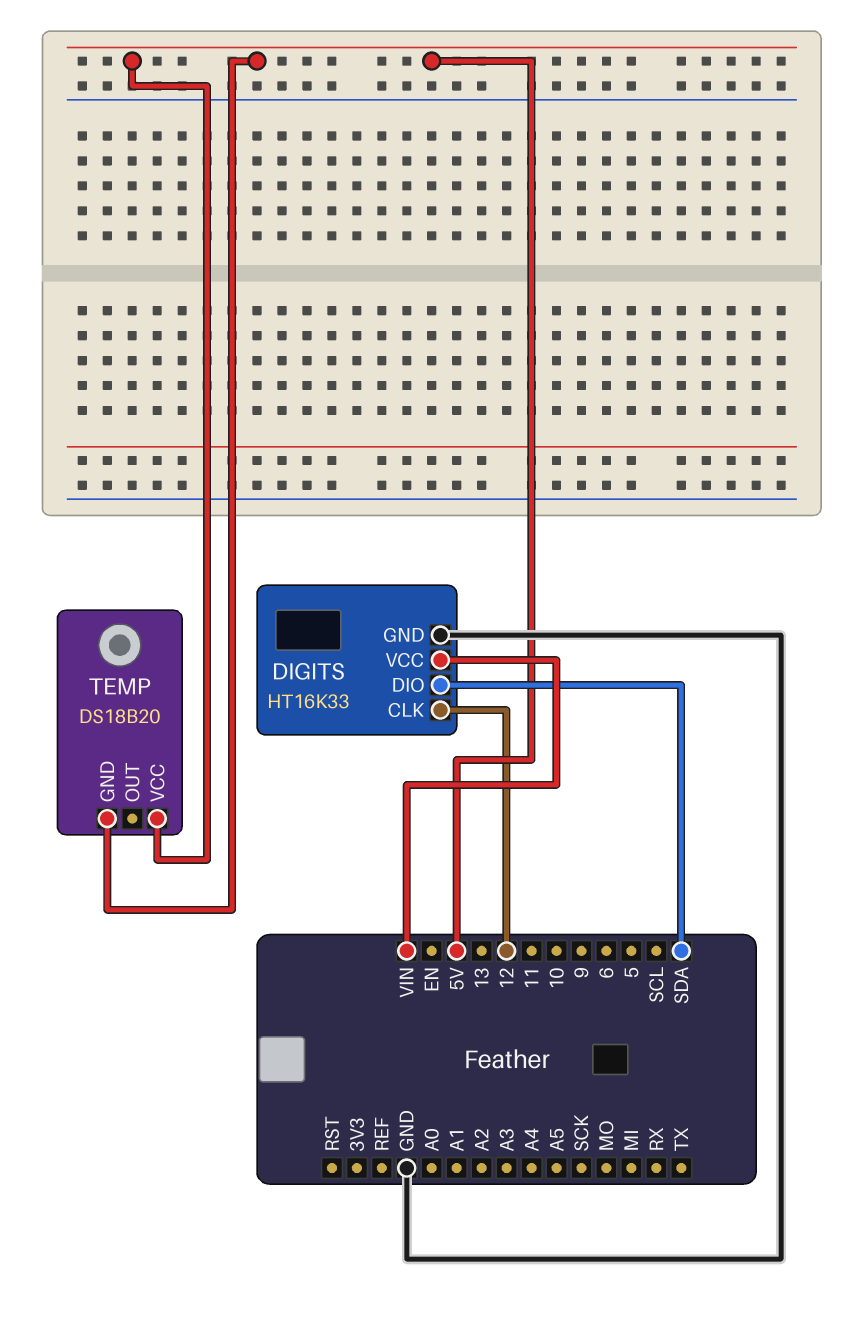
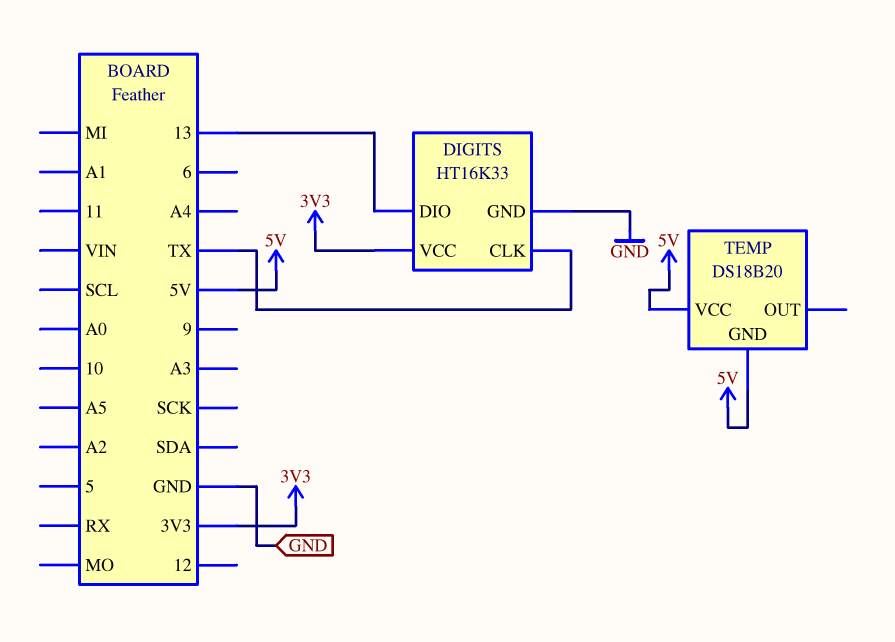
DIGITS pin CLK: 12 -> TX
DIGITS pin DIO: SDA -> 13
DIGITS pin VCC: VIN -> 3V3

